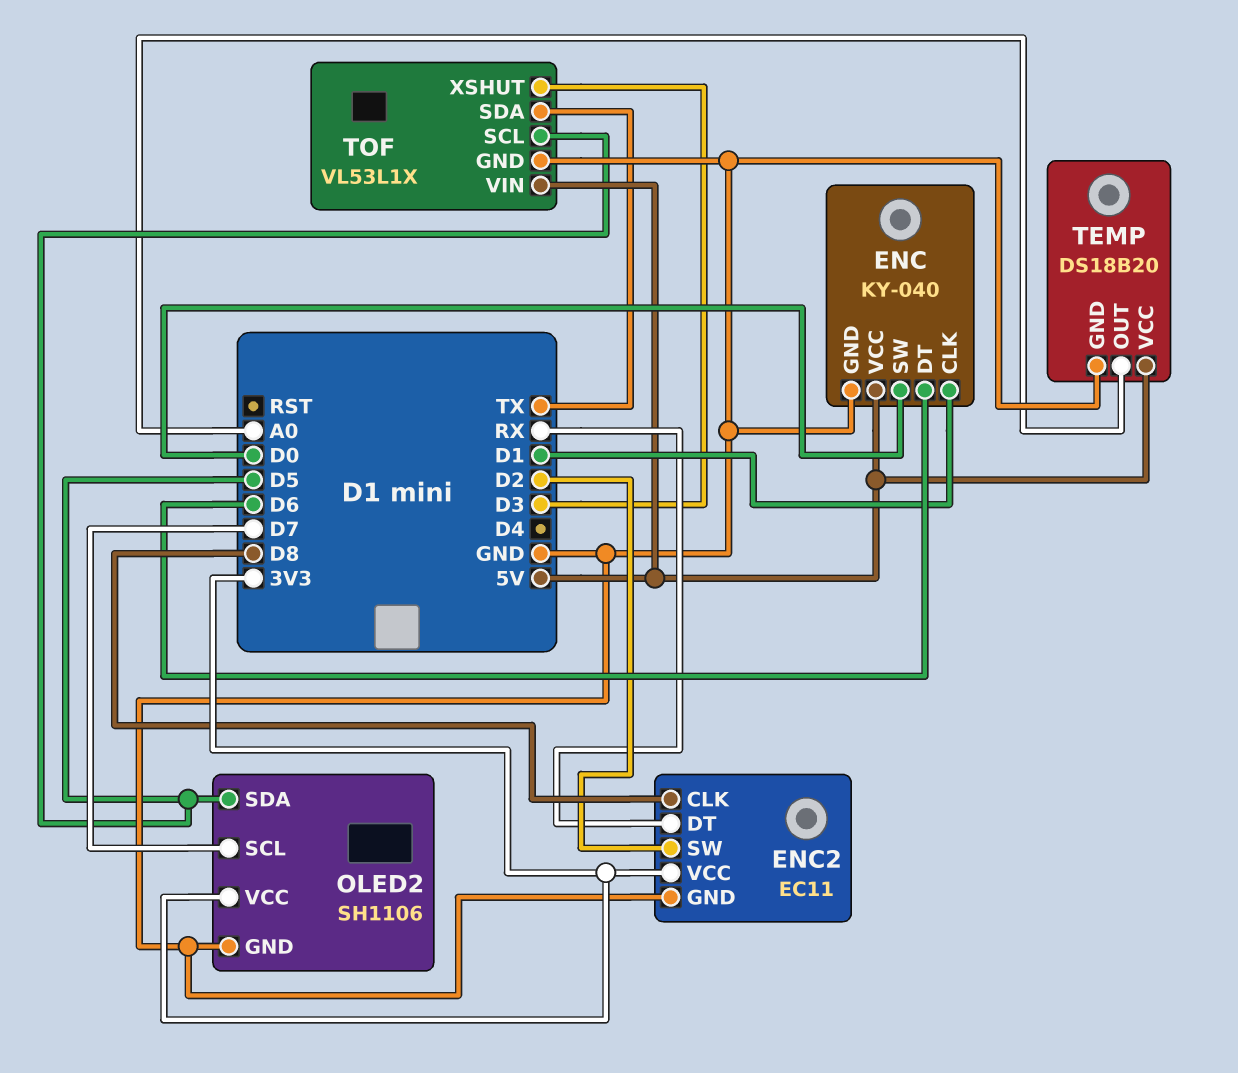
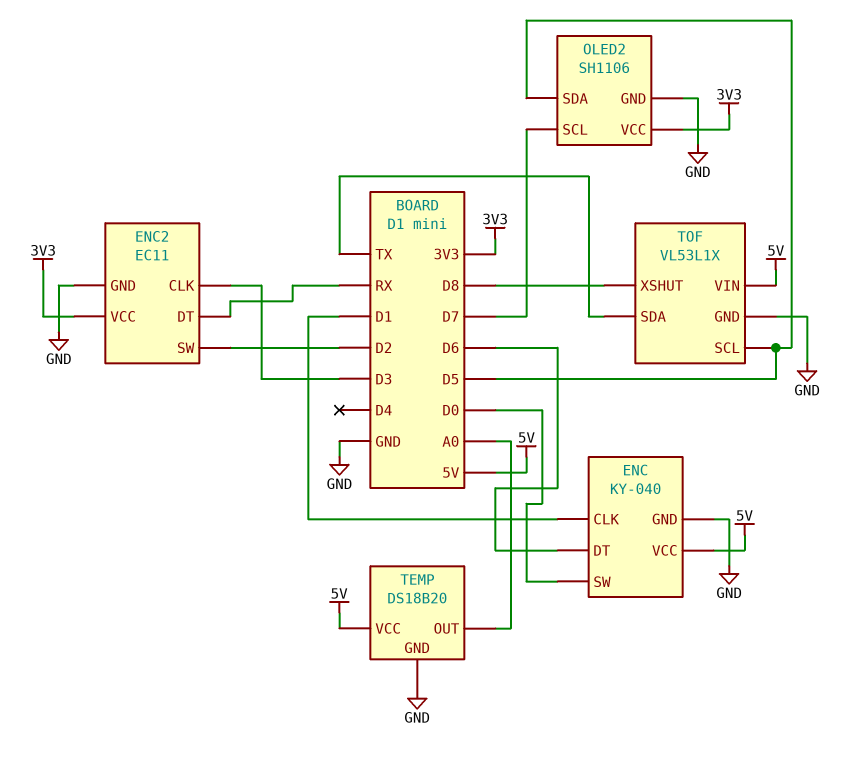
ENC2 pin CLK: D8 -> D3
TOF pin XSHUT: D3 -> D8

